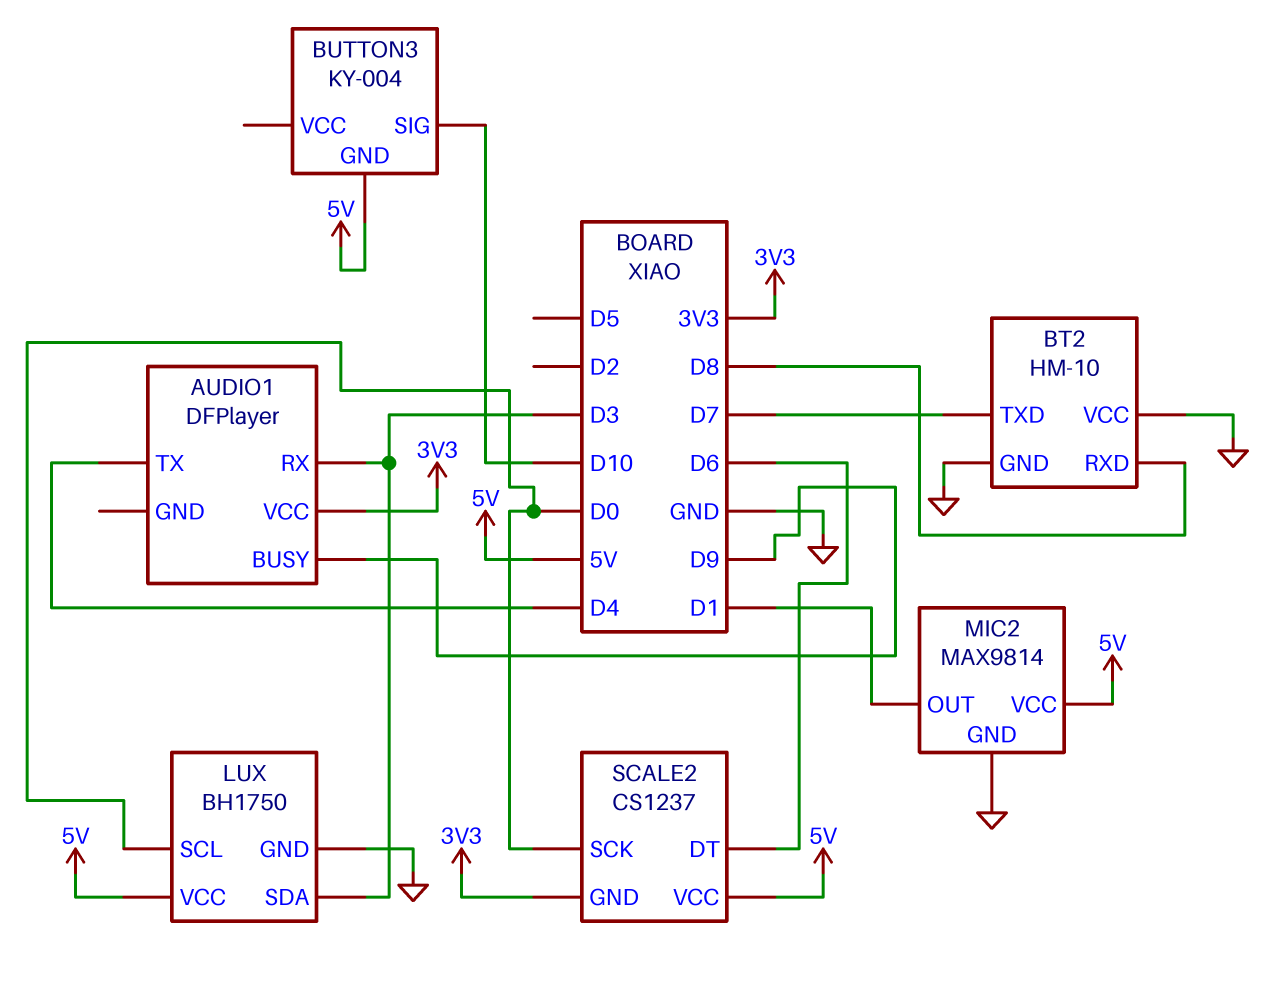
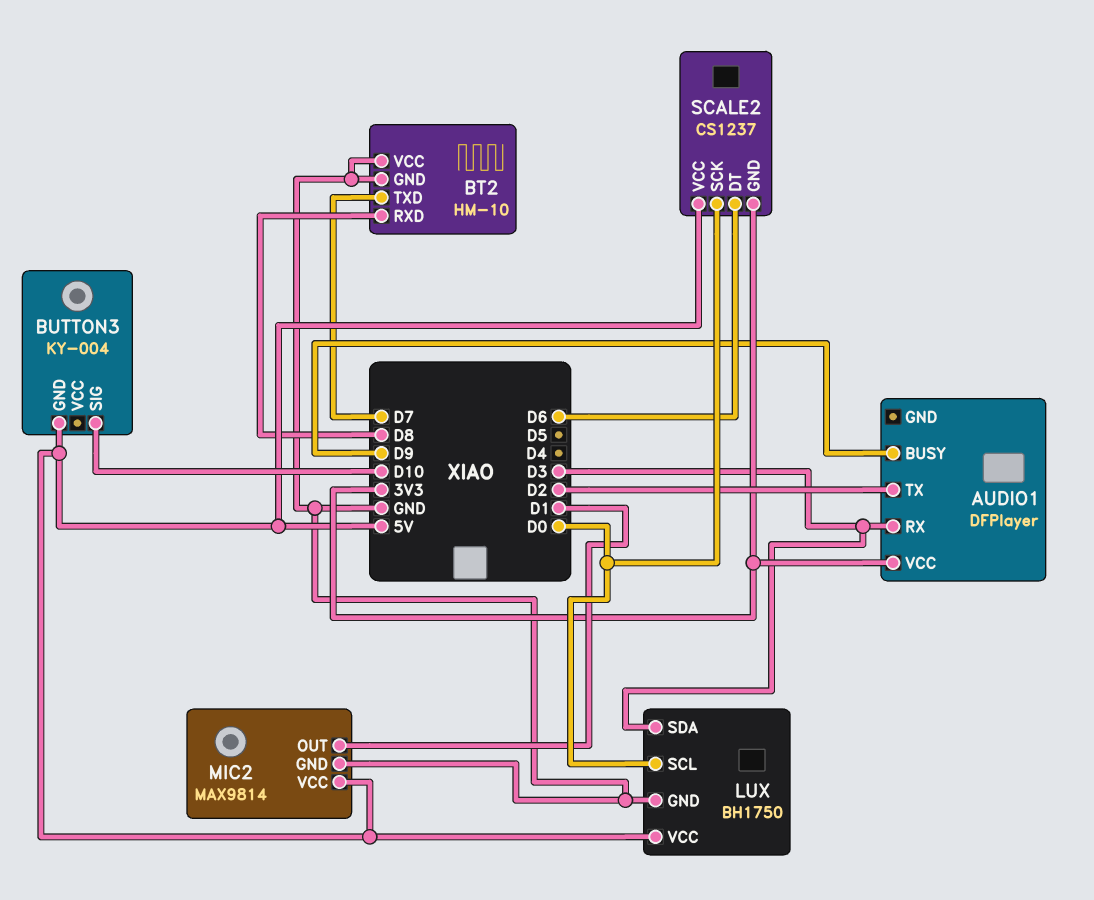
AUDIO1 pin TX: D4 -> D2

